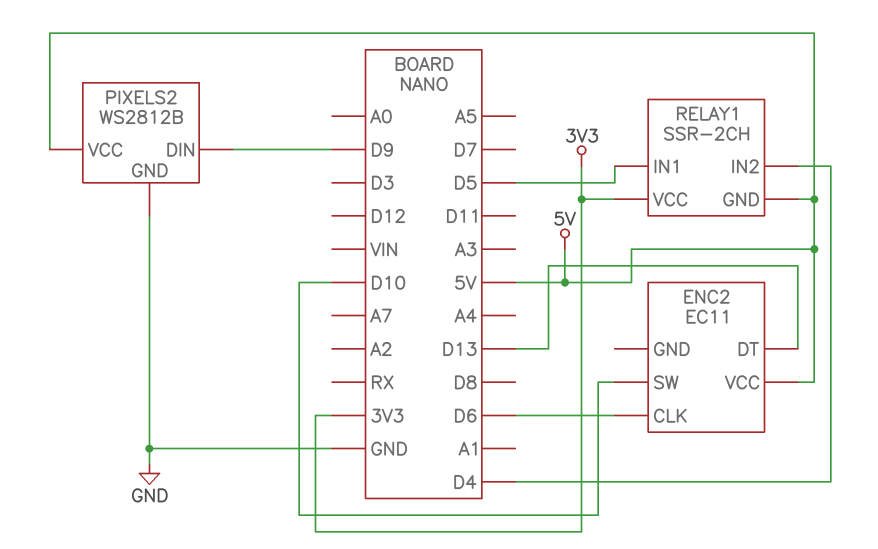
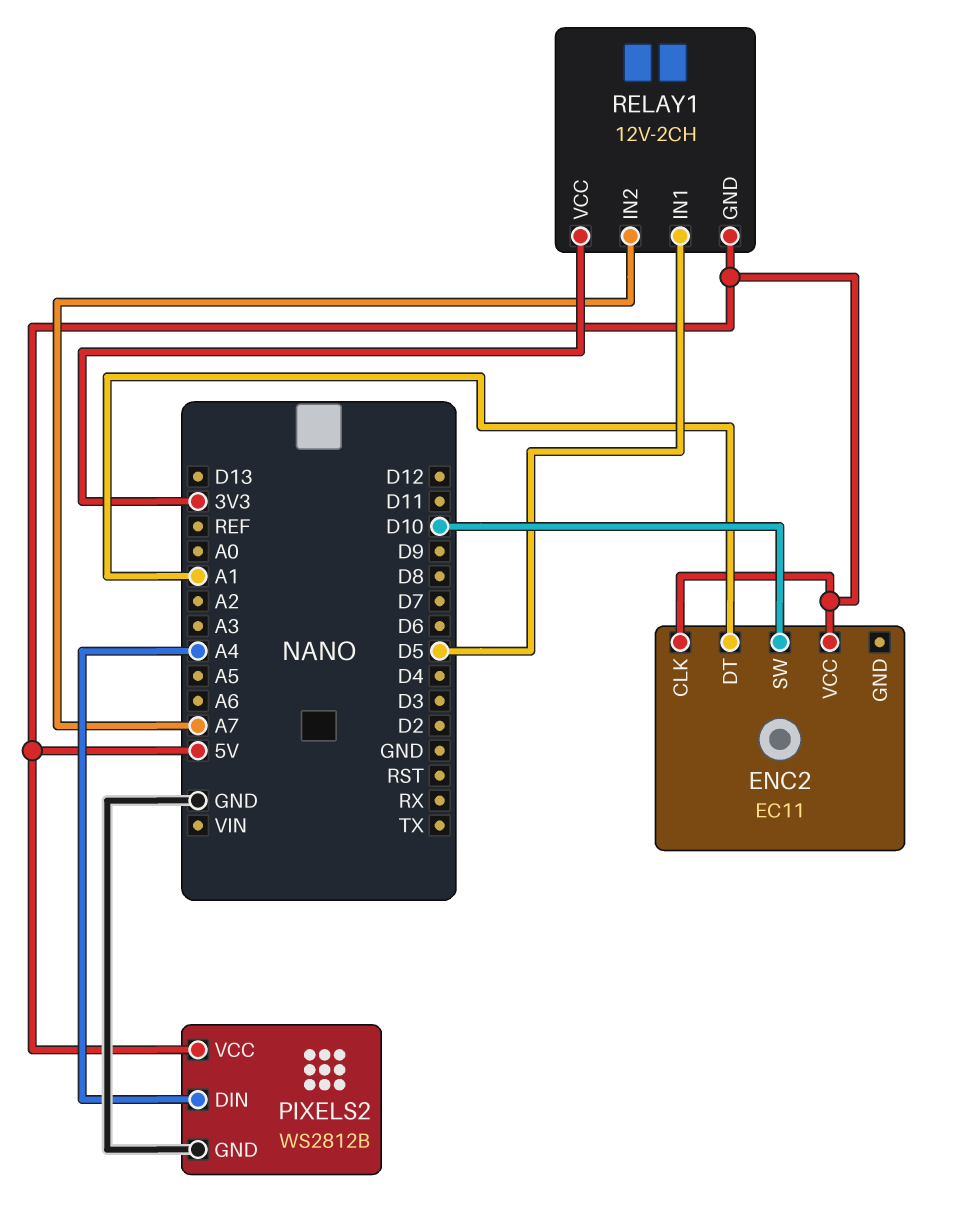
ENC2 pin CLK: D6 -> 5V
ENC2 pin DT: D13 -> A1
PIXELS2 pin DIN: D9 -> A4
RELAY1: SSR-2CH -> 12V-2CH
RELAY1 pin IN2: D4 -> A7

